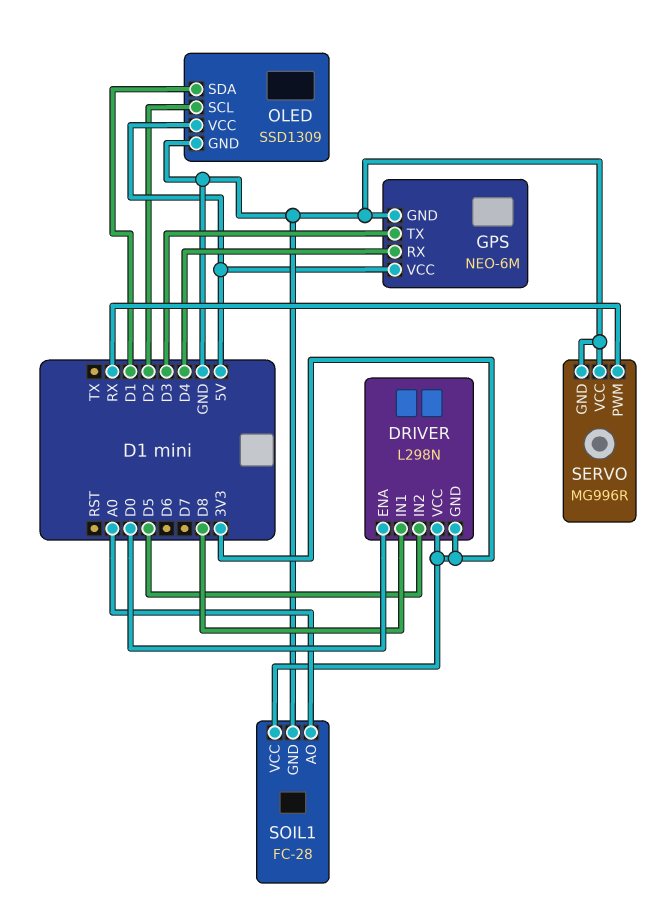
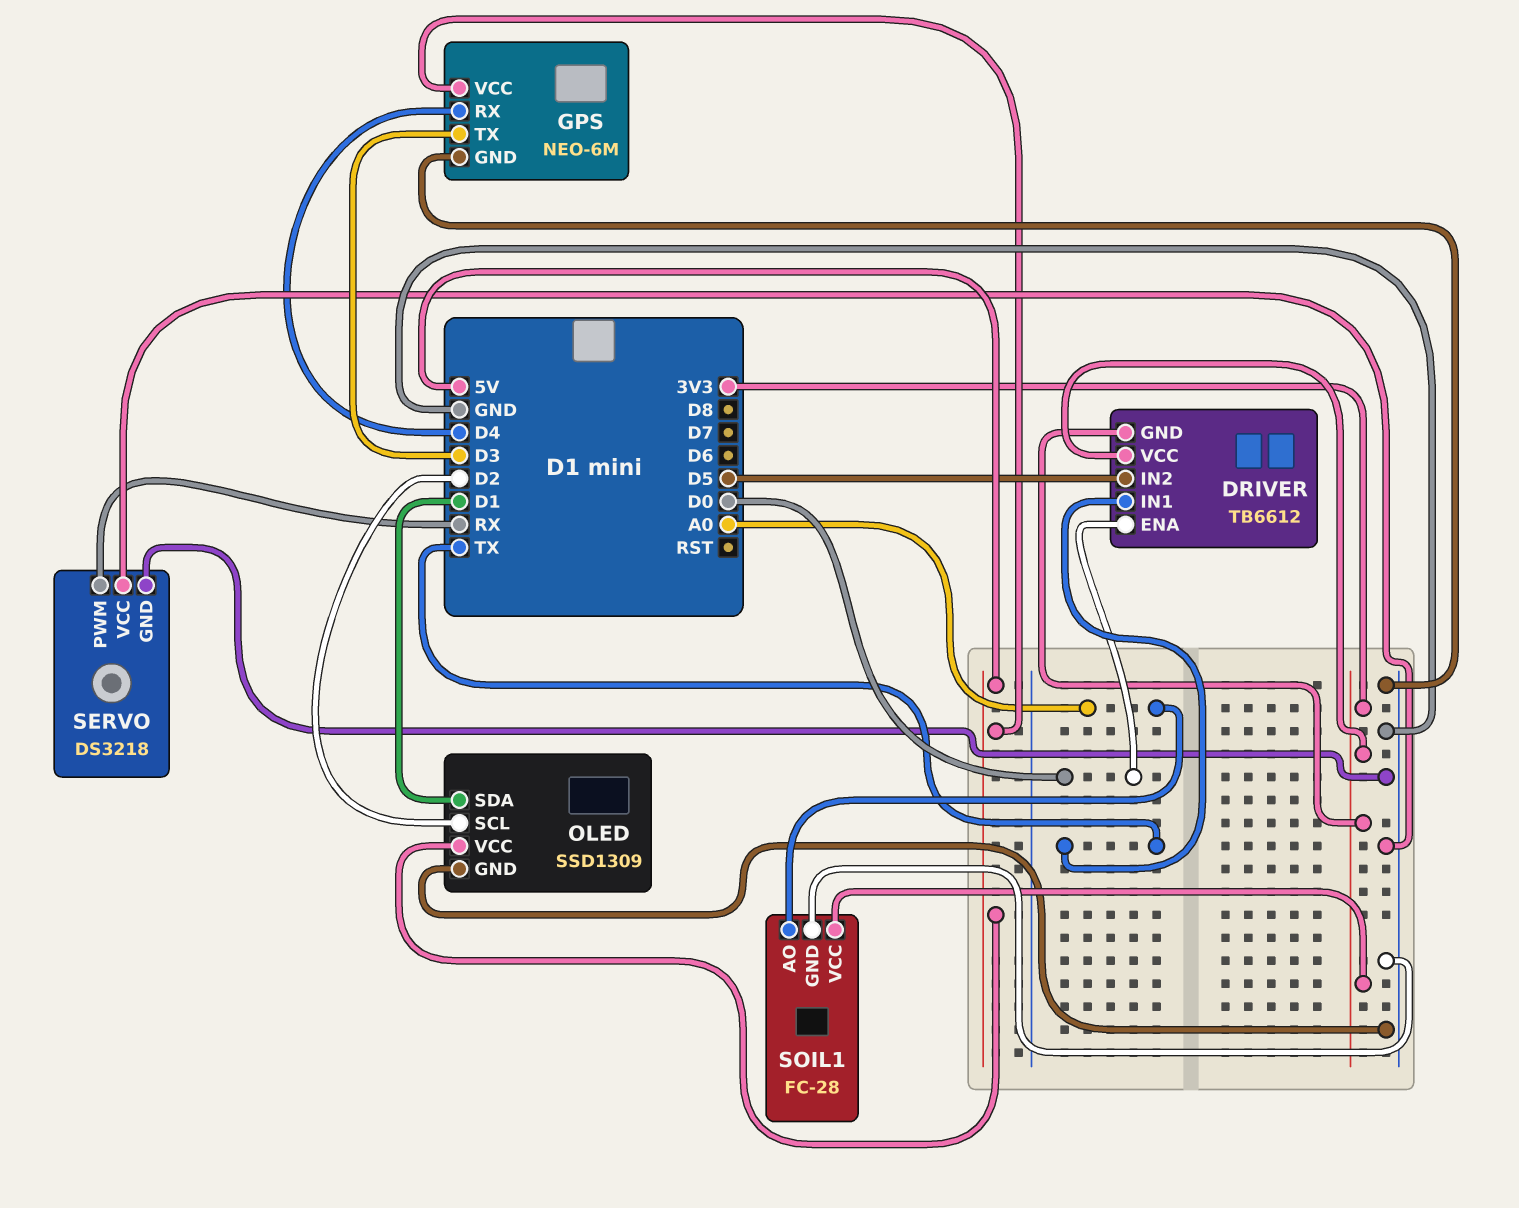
DRIVER: L298N -> TB6612
DRIVER pin IN1: D8 -> TX
SERVO: MG996R -> DS3218

